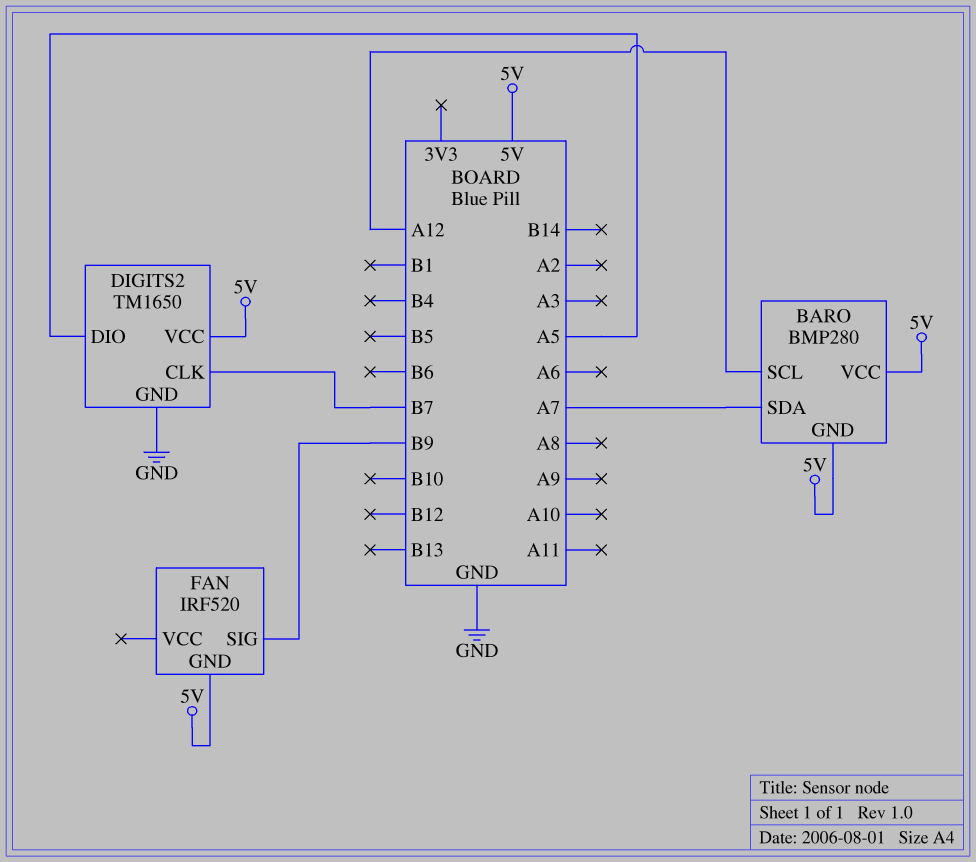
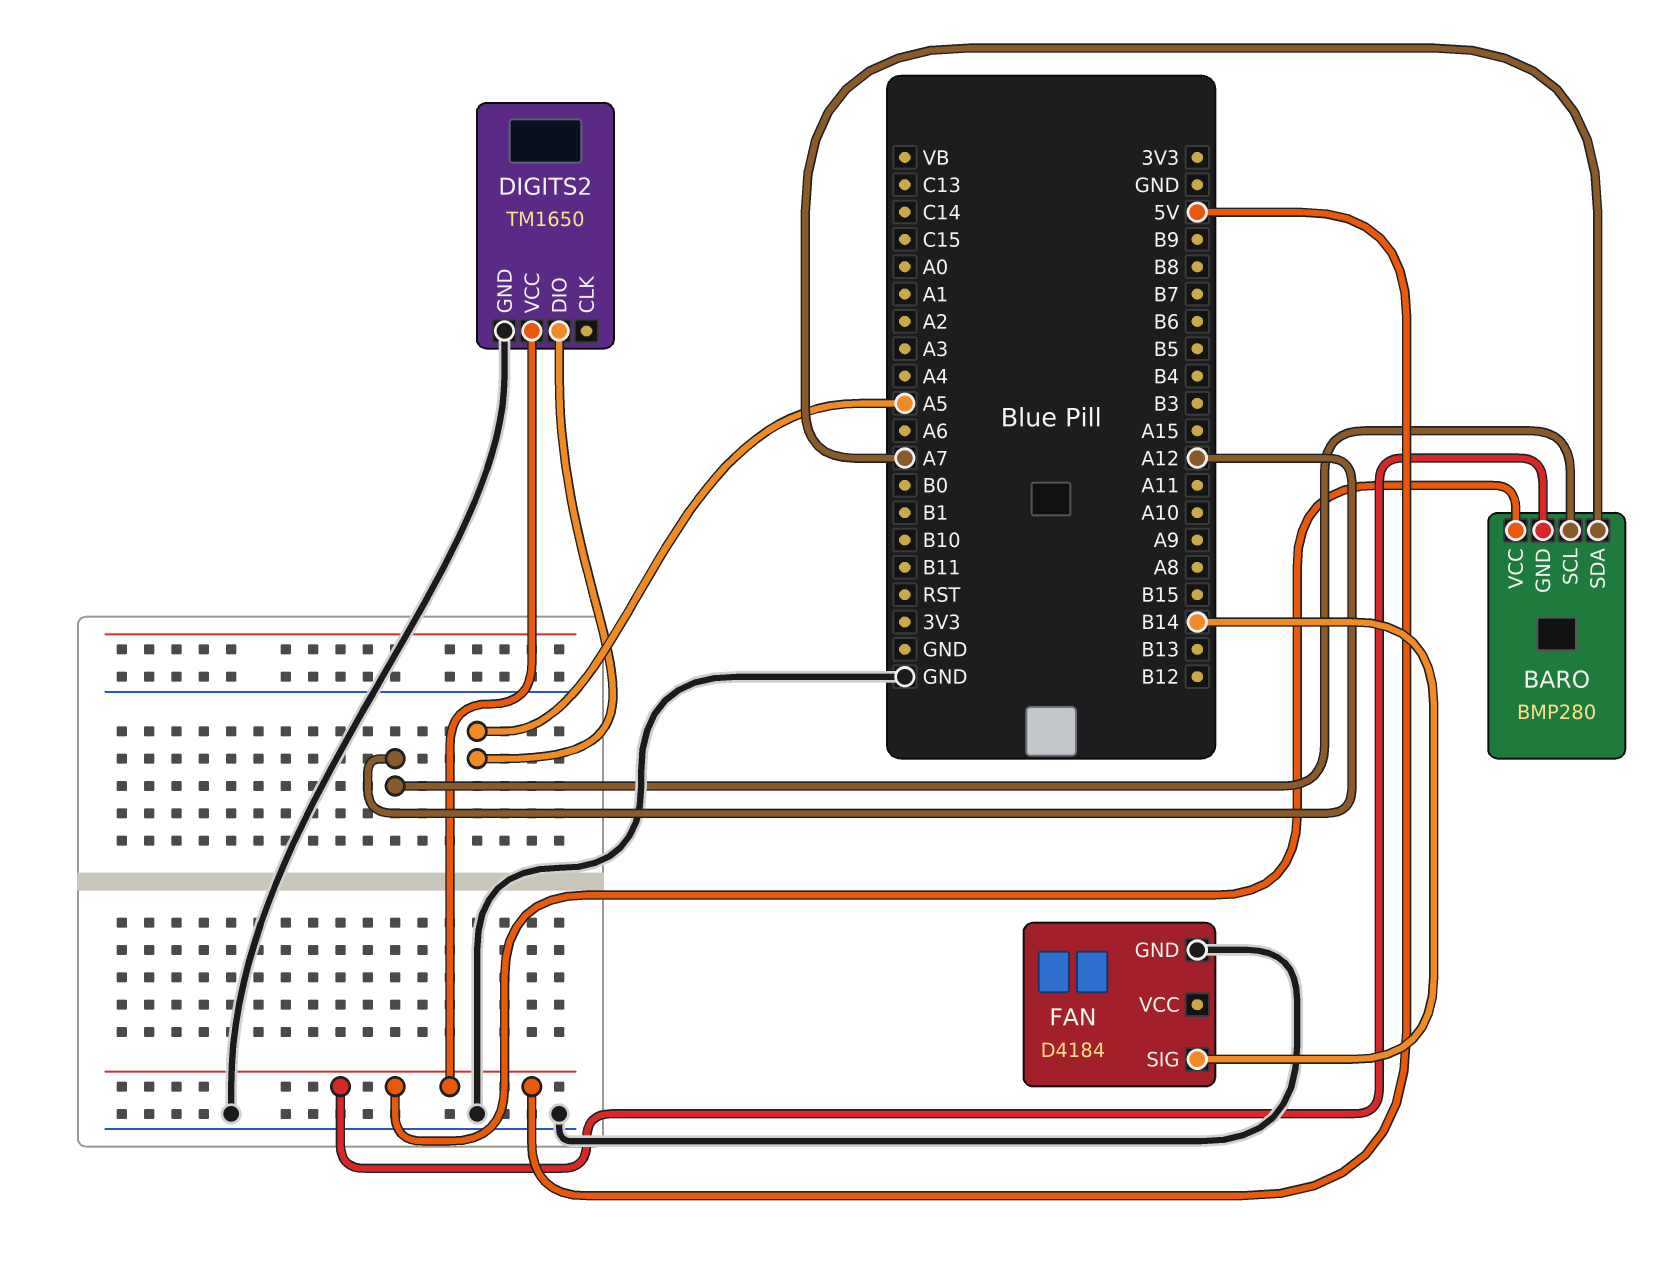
DIGITS2 pin CLK: B7 -> none
FAN: IRF520 -> D4184
FAN pin GND: 5V -> GND
FAN pin SIG: B9 -> B14

